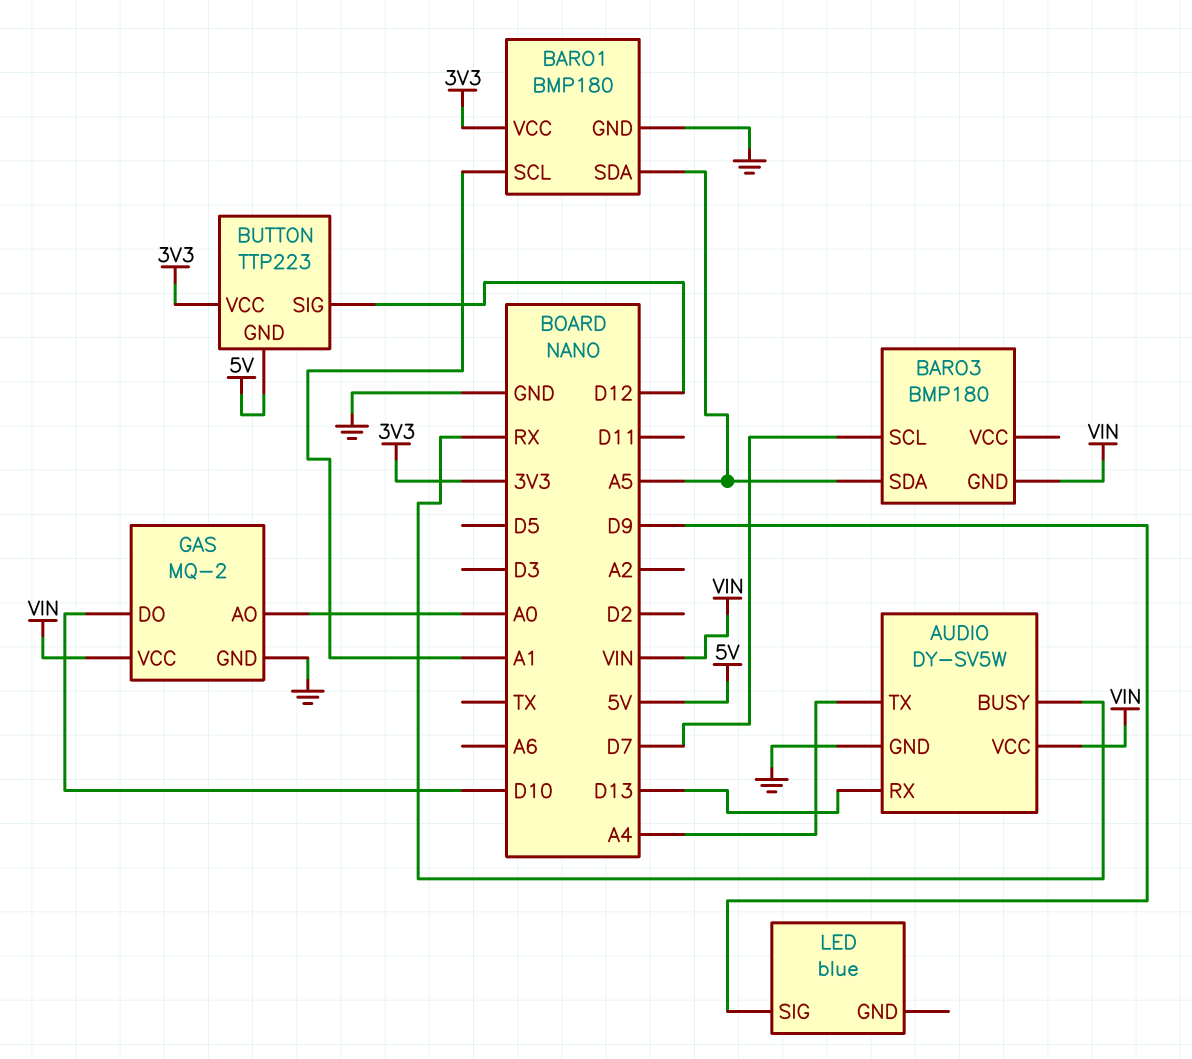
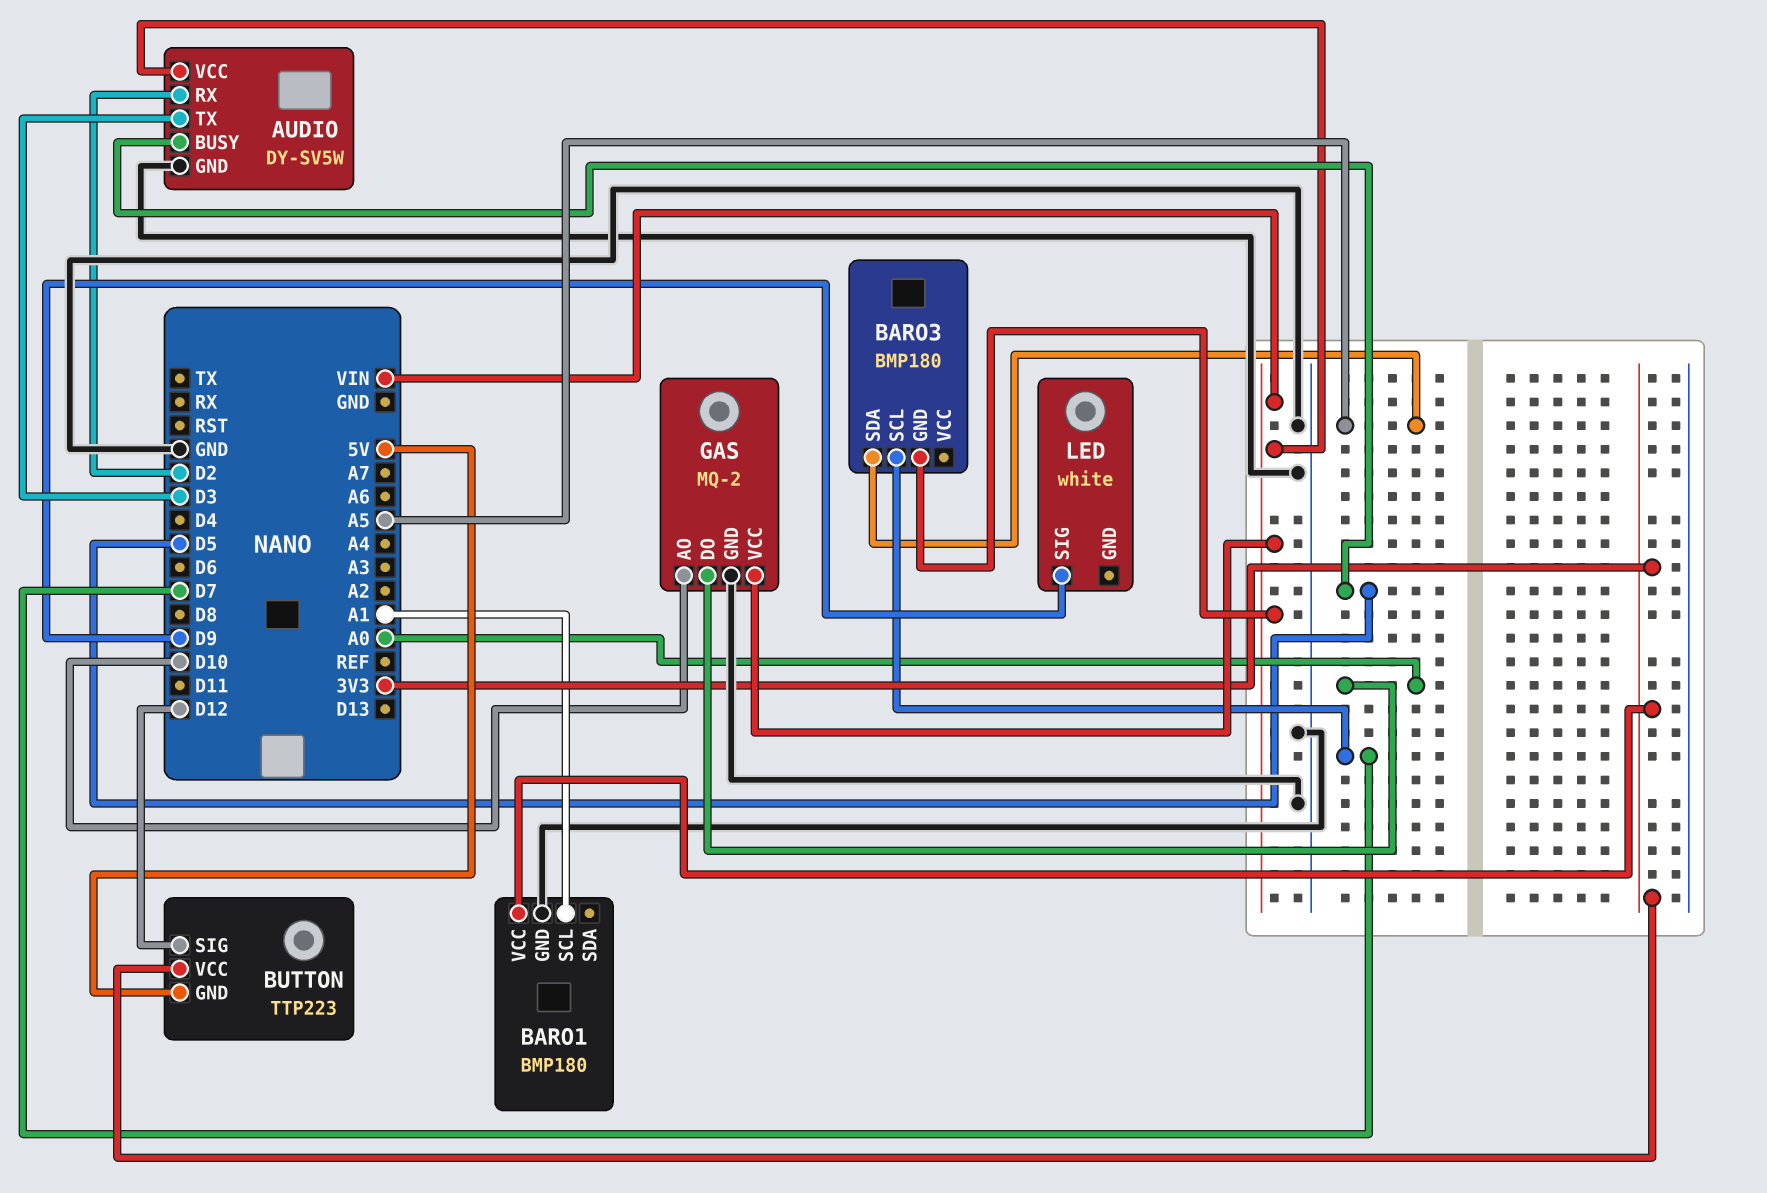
AUDIO pin BUSY: RX -> D5
AUDIO pin RX: D13 -> D2
AUDIO pin TX: A4 -> D3
BARO1 pin SDA: A5 -> none
GAS pin AO: A0 -> D10
GAS pin DO: D10 -> A0
LED: blue -> white

